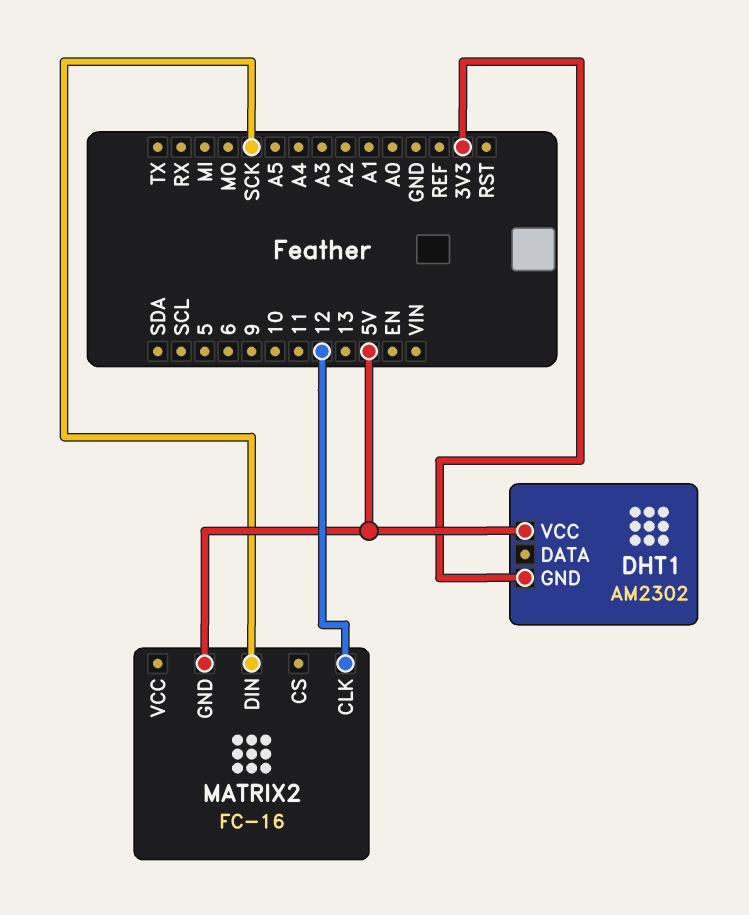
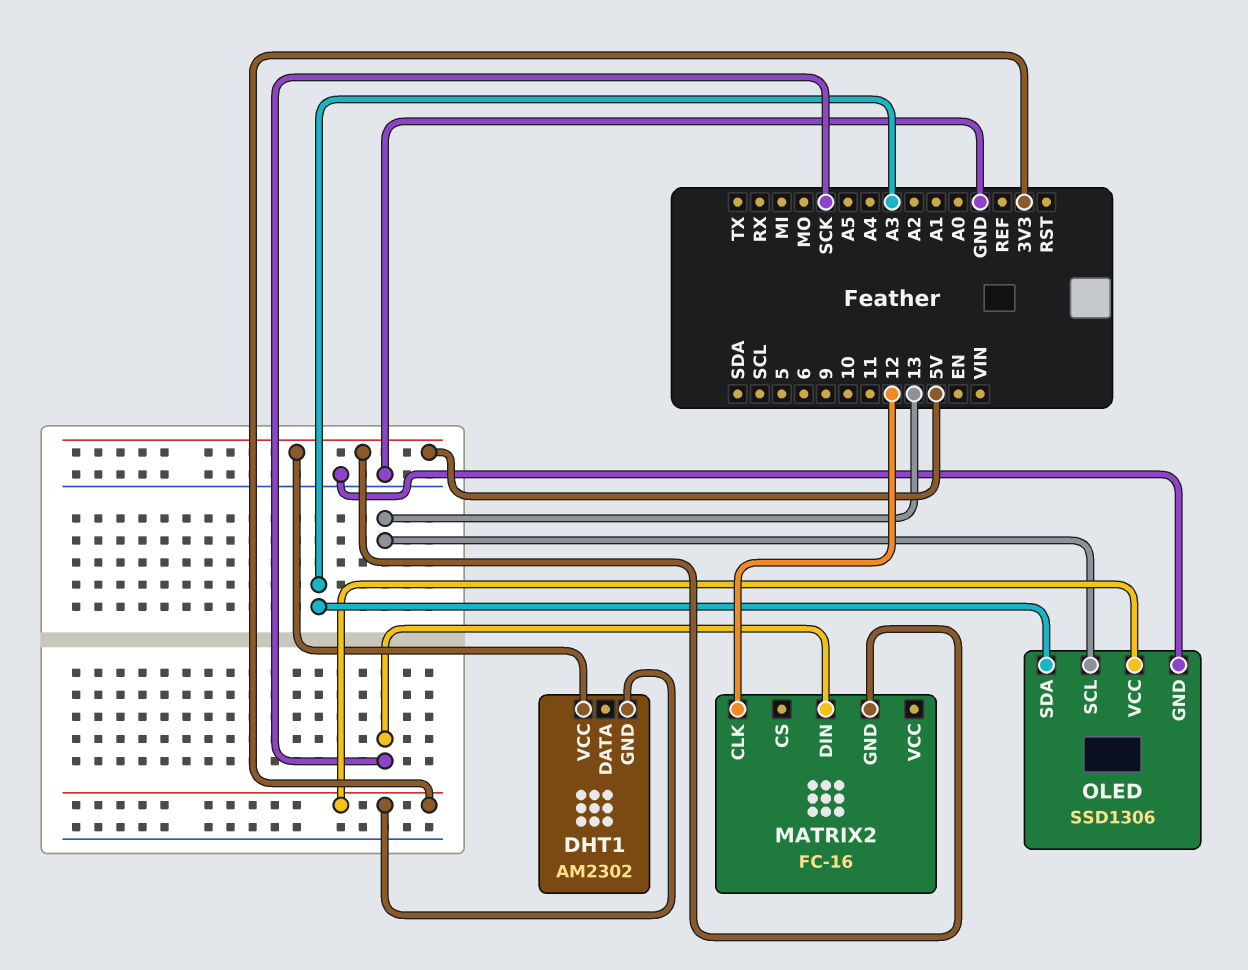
OLED: none -> SSD1306
OLED pin GND: none -> GND
OLED pin SCL: none -> 13
OLED pin SDA: none -> A3
OLED pin VCC: none -> 3V3

